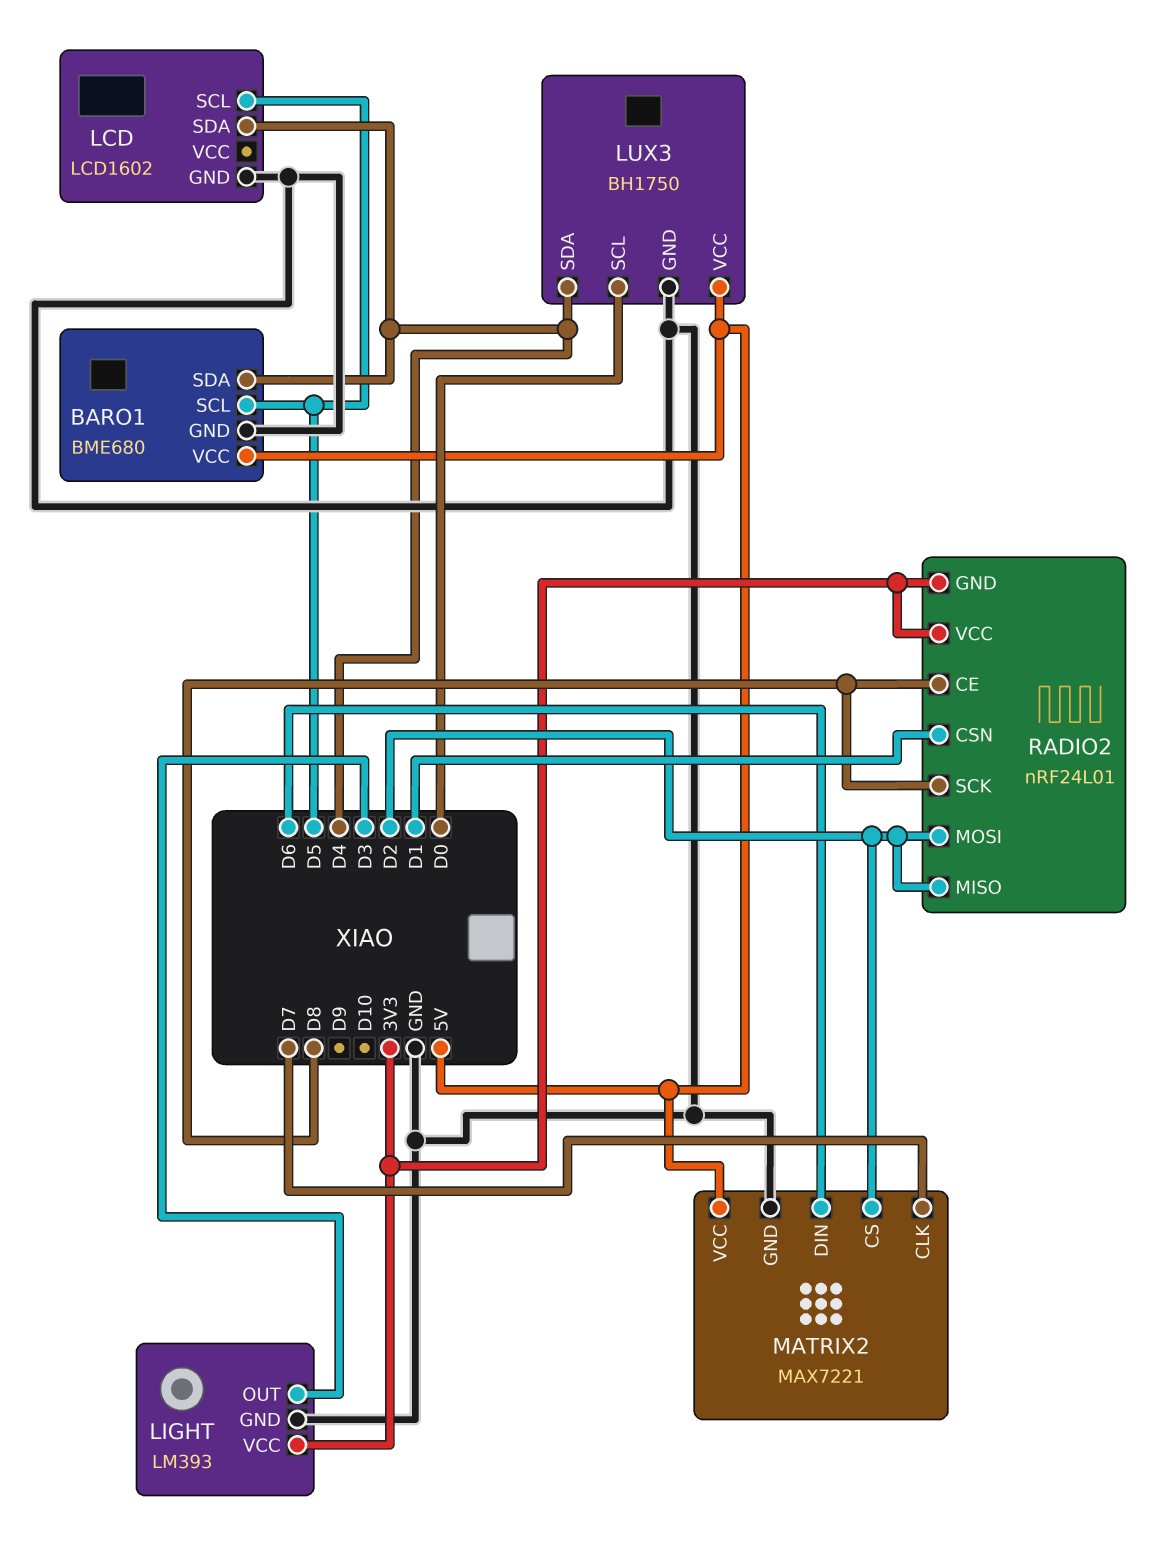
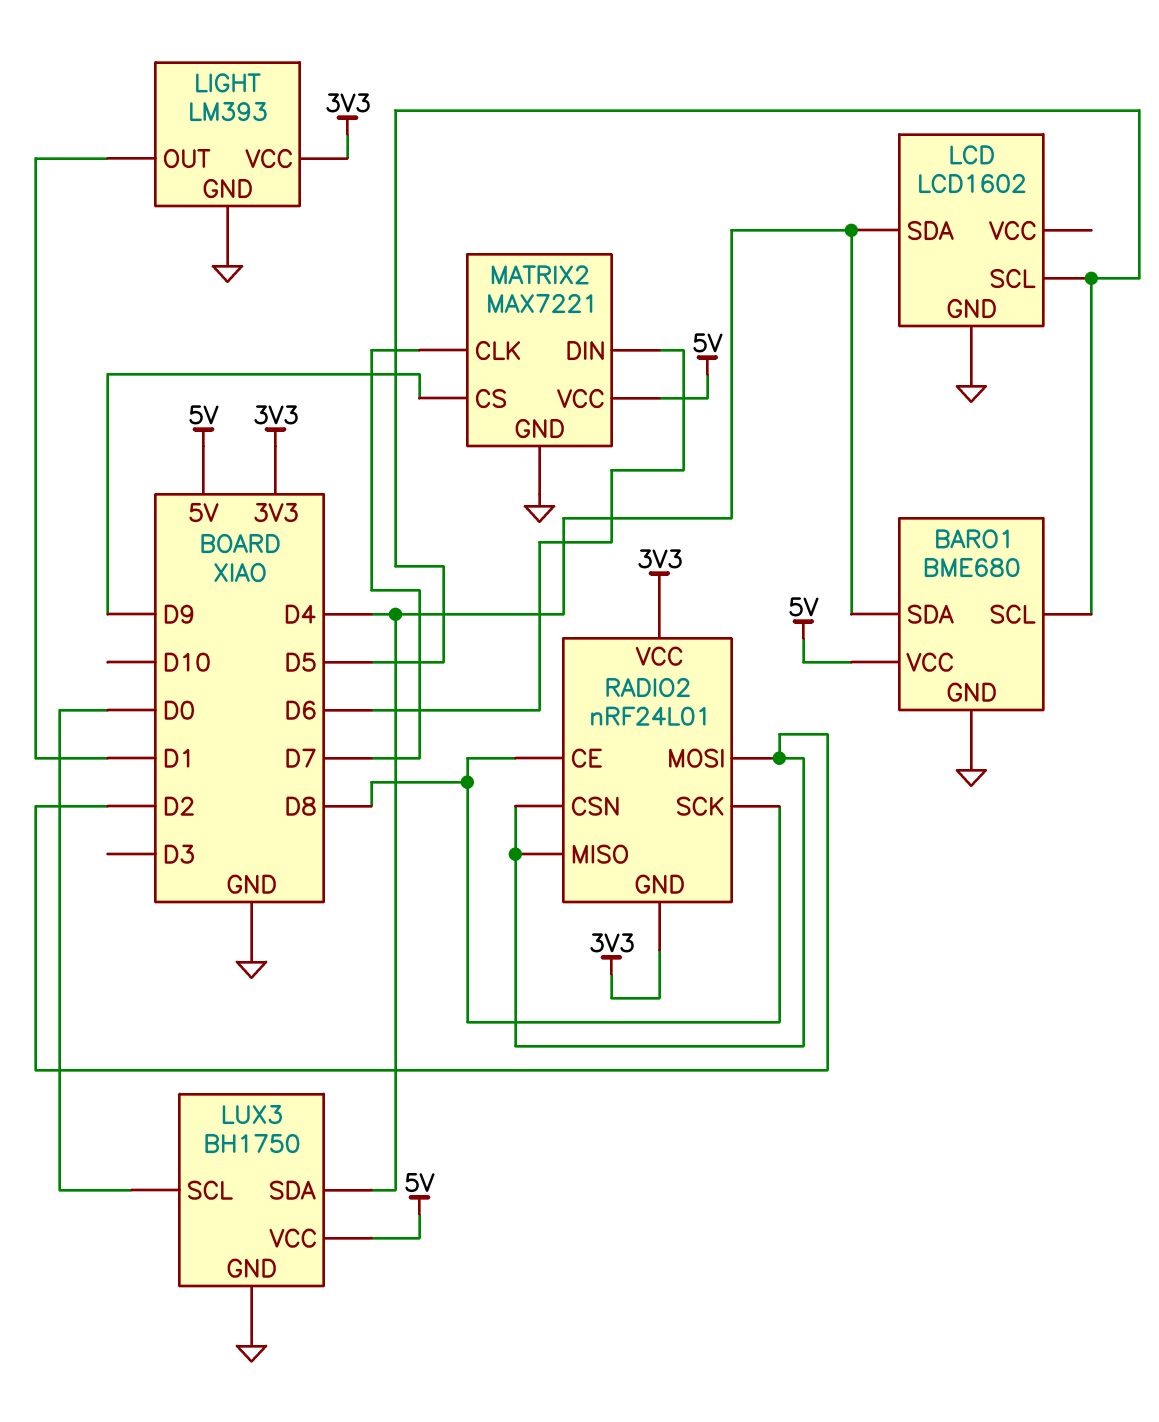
LIGHT pin OUT: D3 -> D1
MATRIX2 pin CS: D2 -> D9
RADIO2 pin CSN: D1 -> D2

